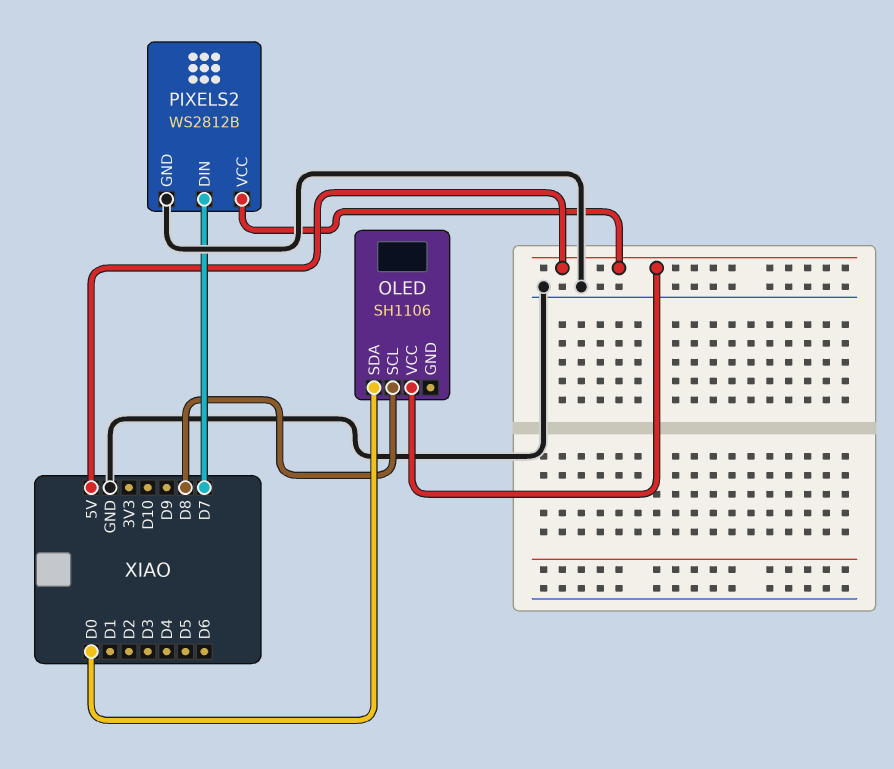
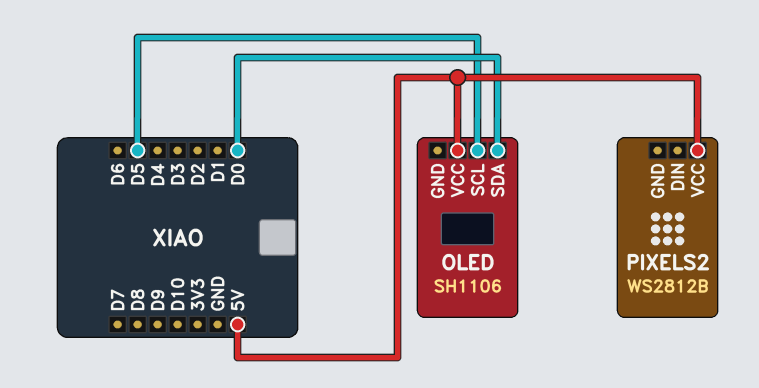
OLED pin SCL: D8 -> D5
PIXELS2 pin DIN: D7 -> none
PIXELS2 pin GND: GND -> none

